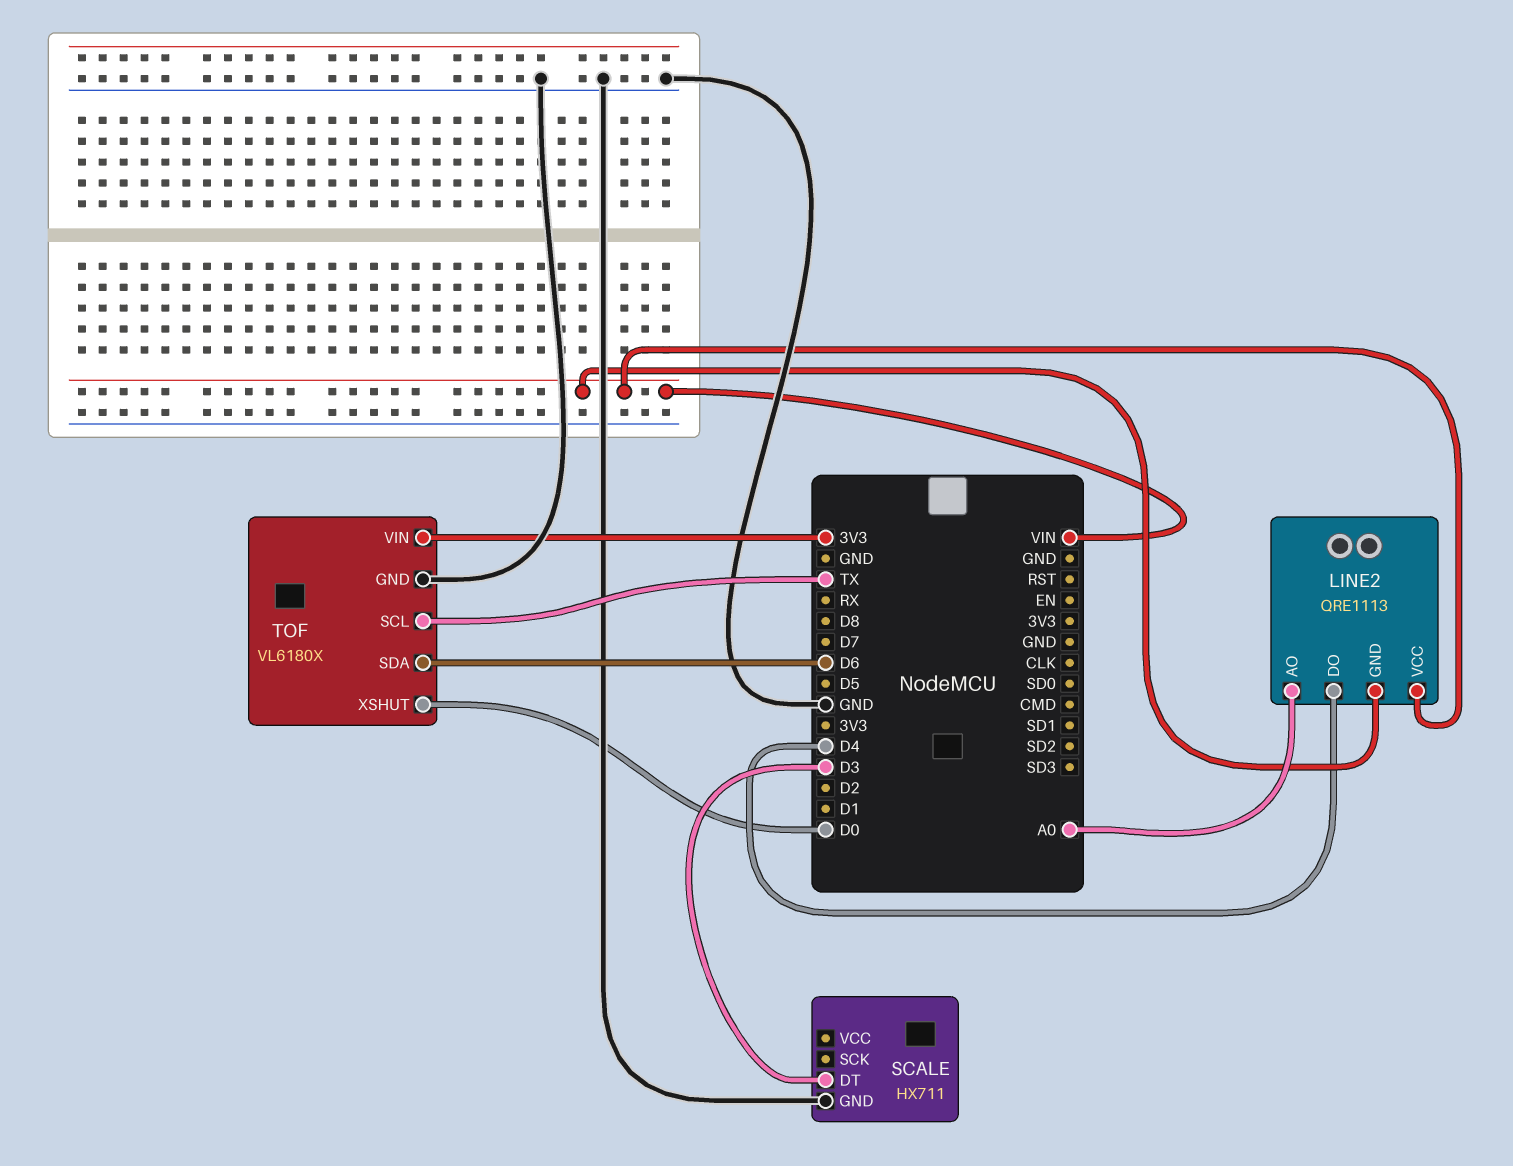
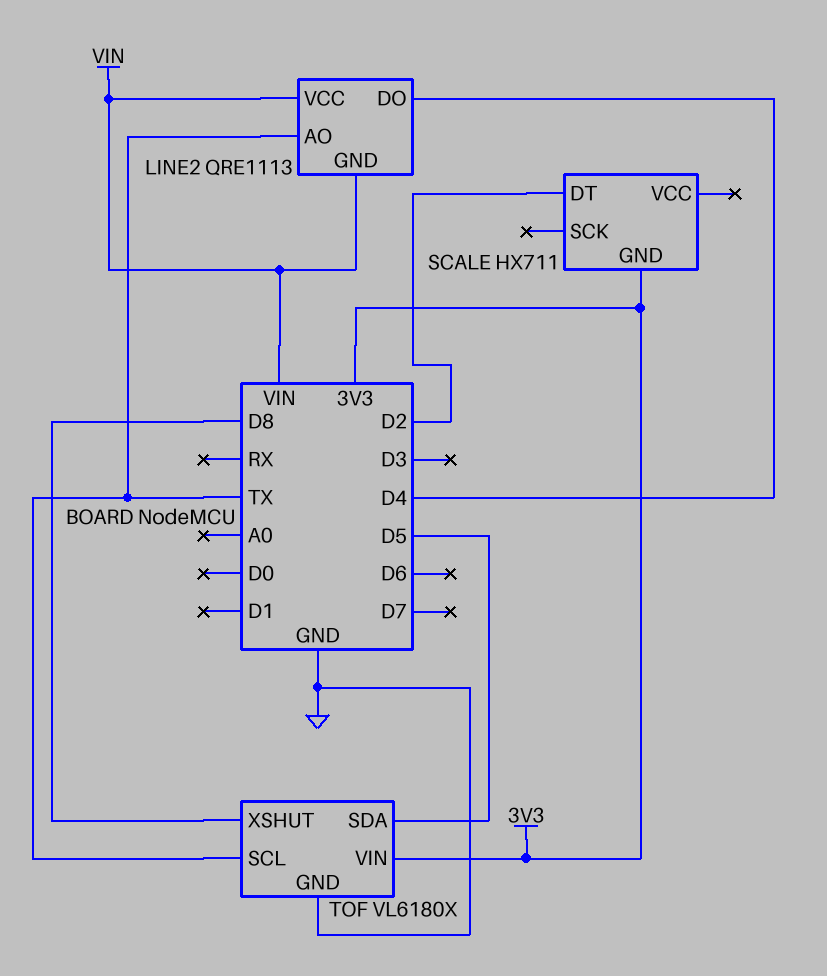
LINE2 pin AO: A0 -> TX
SCALE pin DT: D3 -> D2
SCALE pin GND: GND -> 3V3
TOF pin SDA: D6 -> D5
TOF pin XSHUT: D0 -> D8

